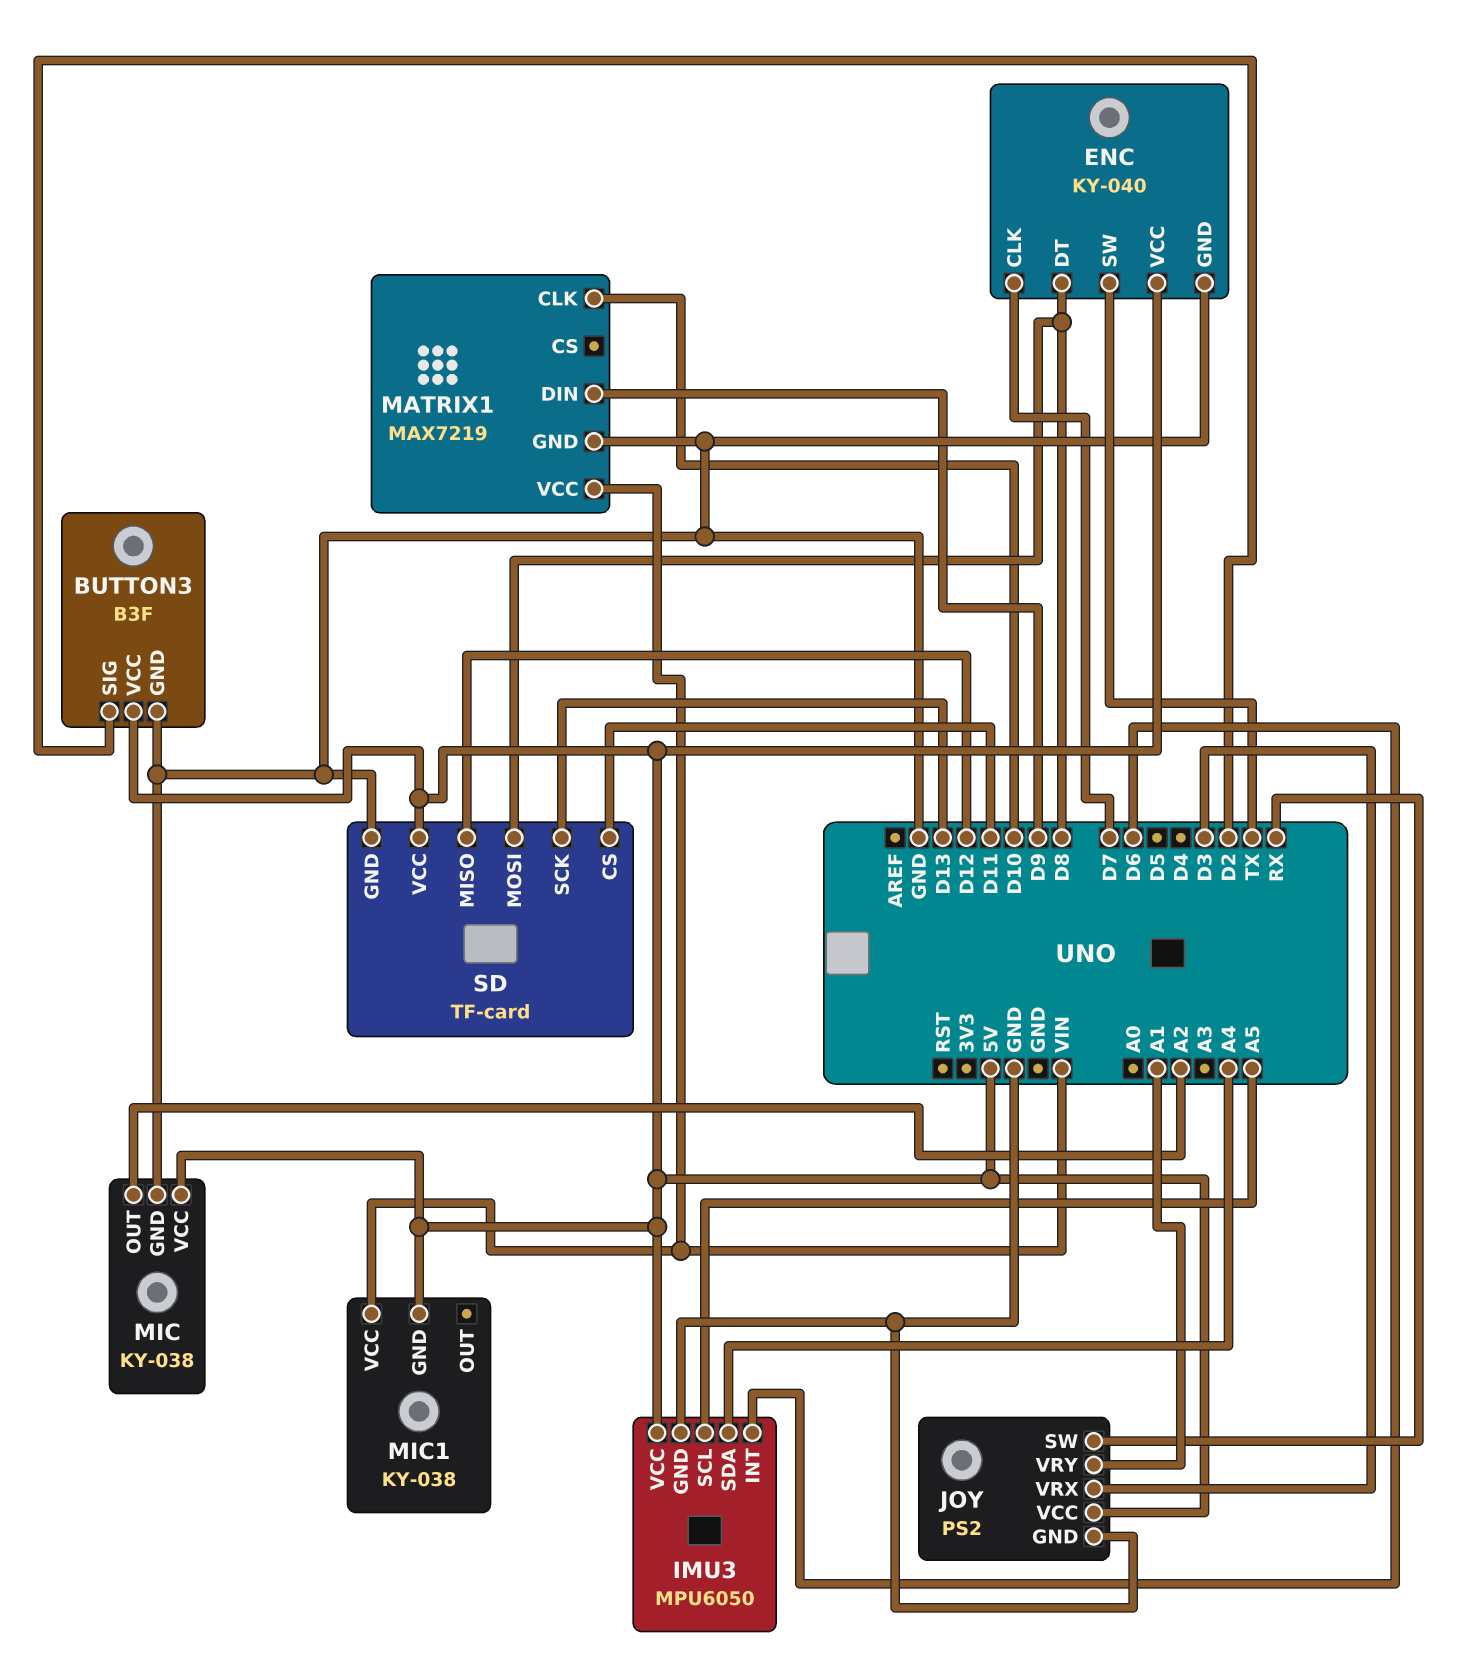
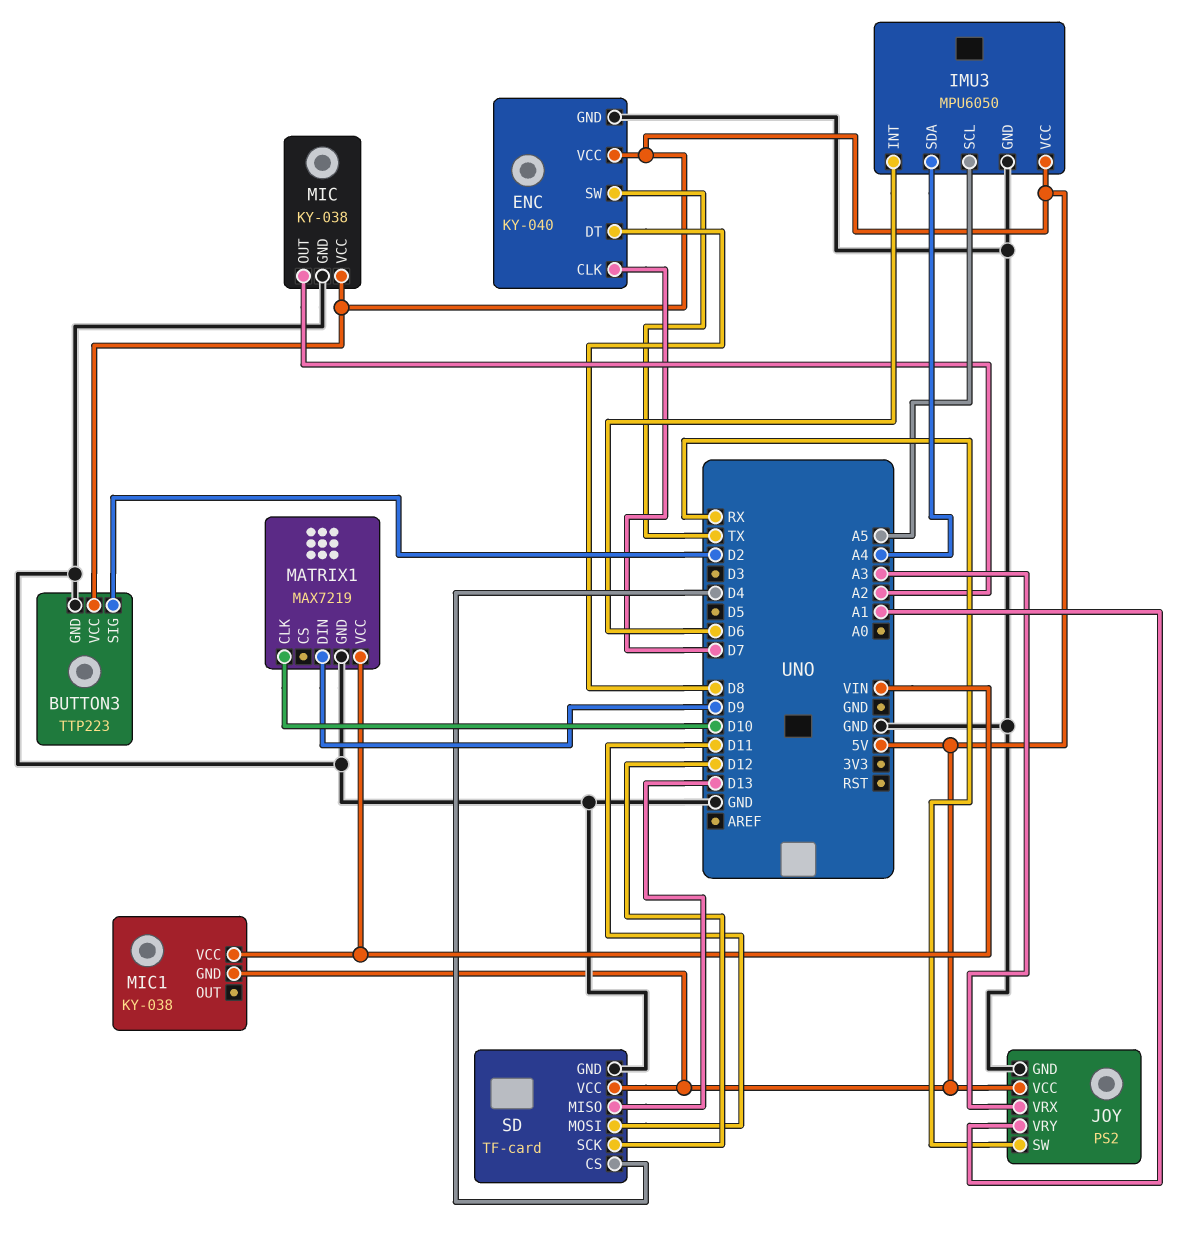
BUTTON3: B3F -> TTP223
JOY pin VRX: D3 -> A3
SD pin CS: D11 -> D4
SD pin MISO: D12 -> D13
SD pin MOSI: D8 -> D11
SD pin SCK: D13 -> D12

